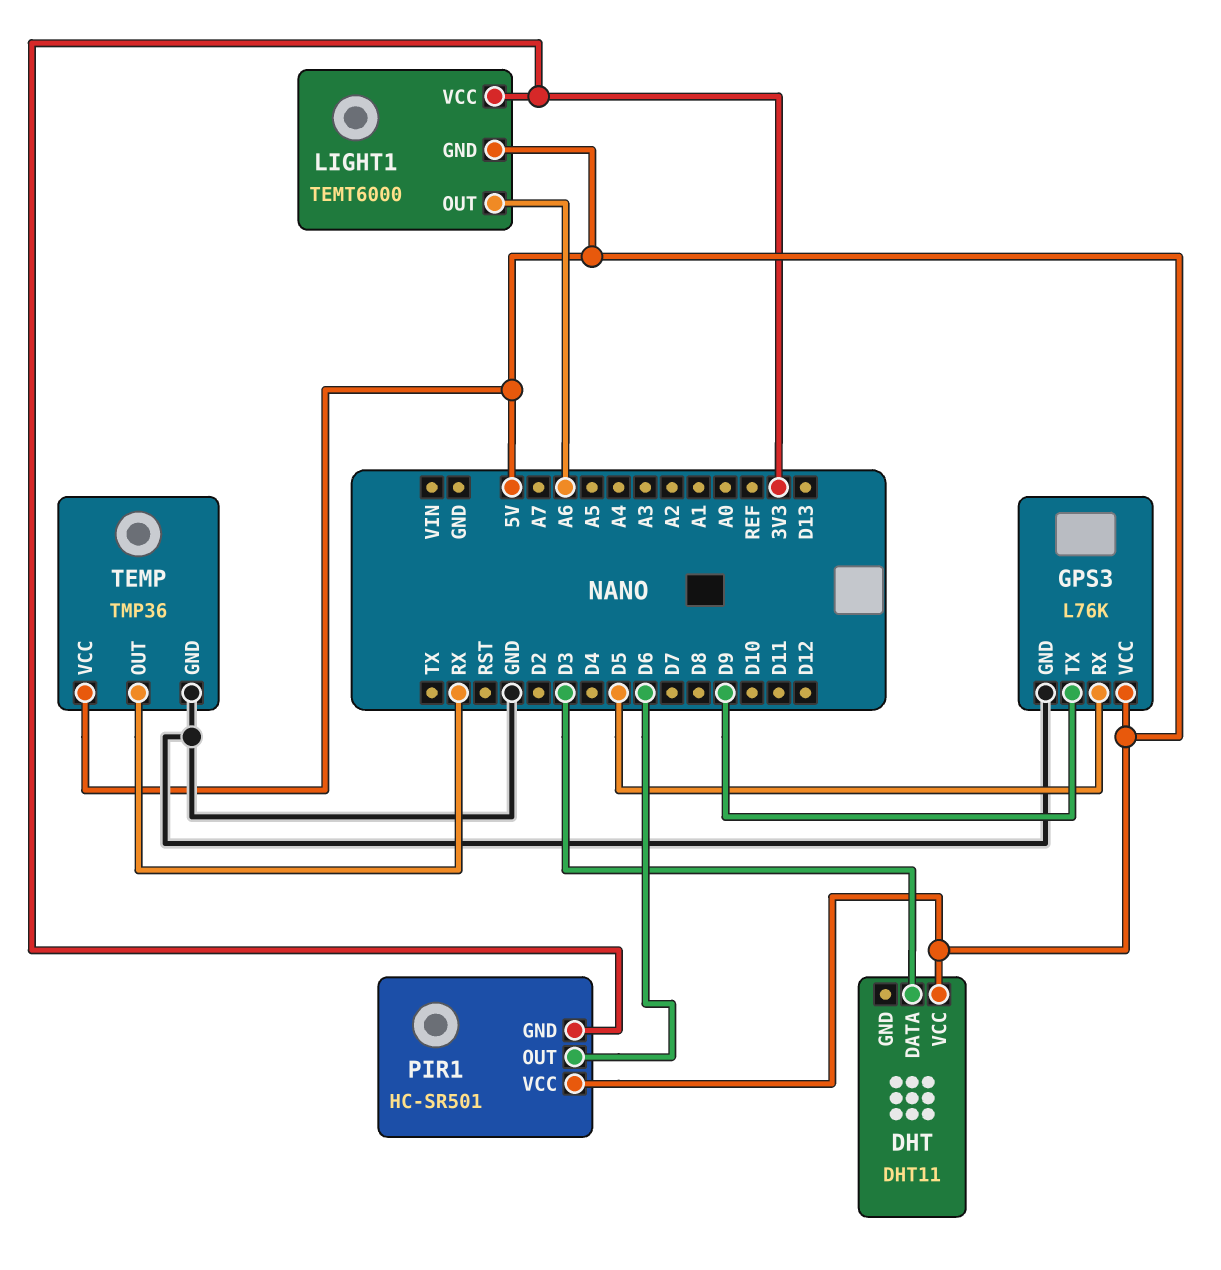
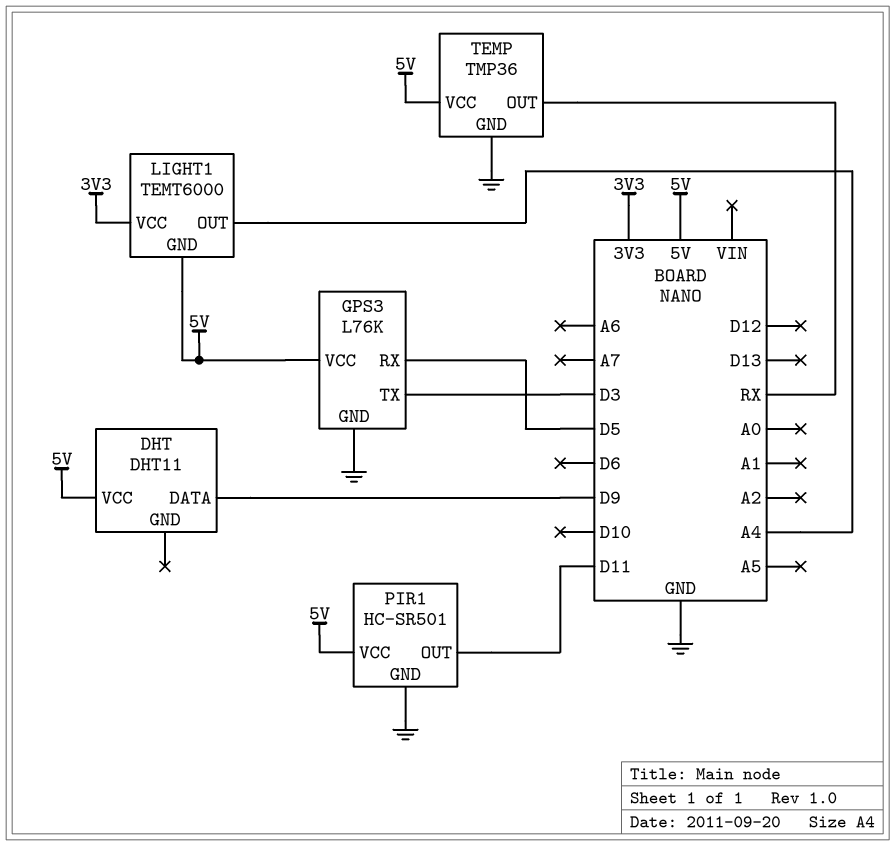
DHT pin DATA: D3 -> D9
GPS3 pin TX: D9 -> D3
LIGHT1 pin OUT: A6 -> A4
PIR1 pin GND: 3V3 -> GND
PIR1 pin OUT: D6 -> D11

